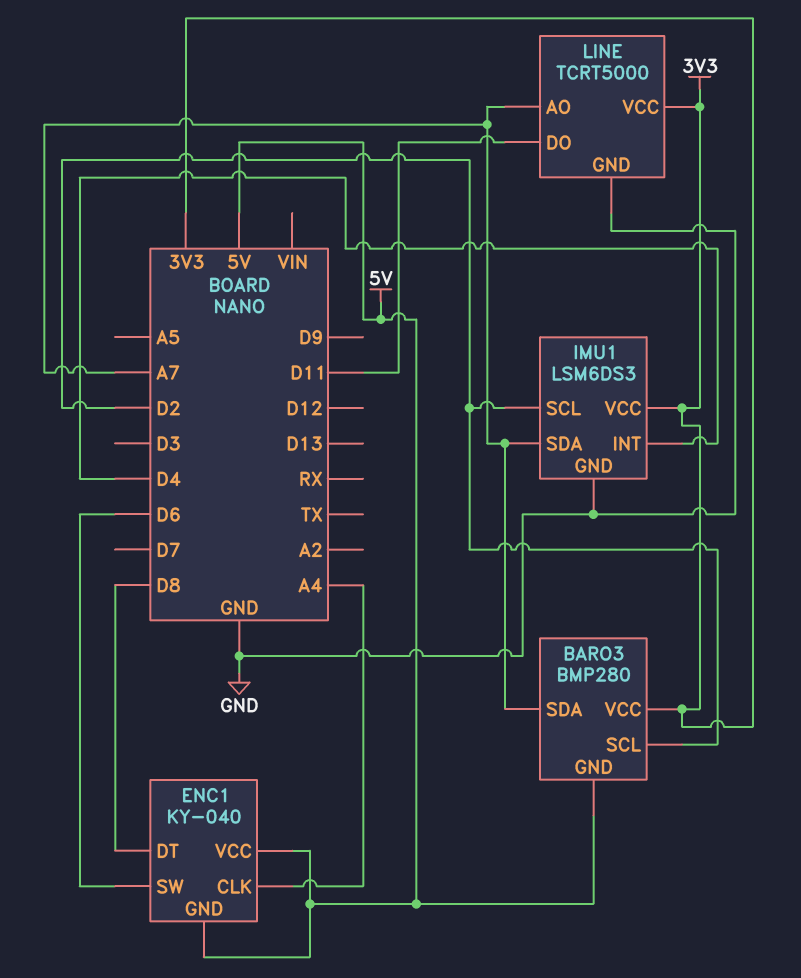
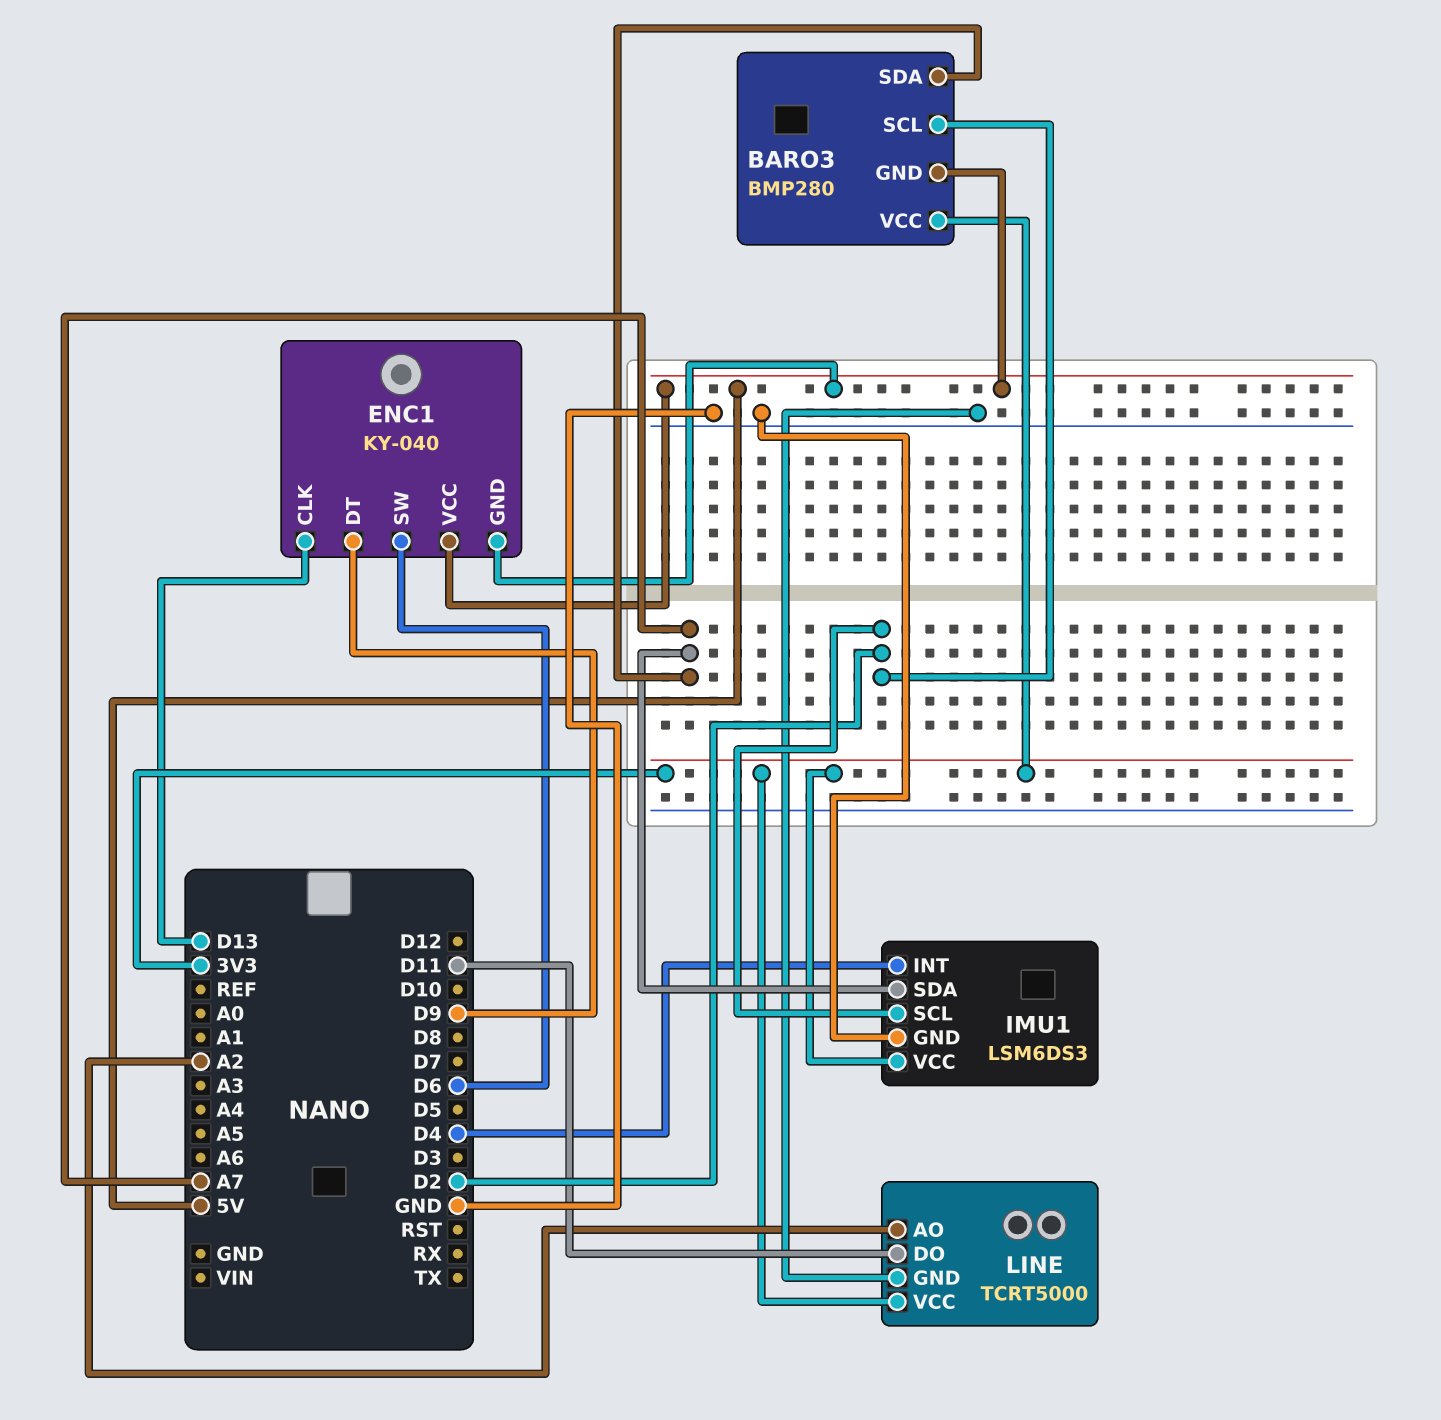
ENC1 pin CLK: A4 -> D13
ENC1 pin DT: D8 -> D9
LINE pin AO: A7 -> A2

